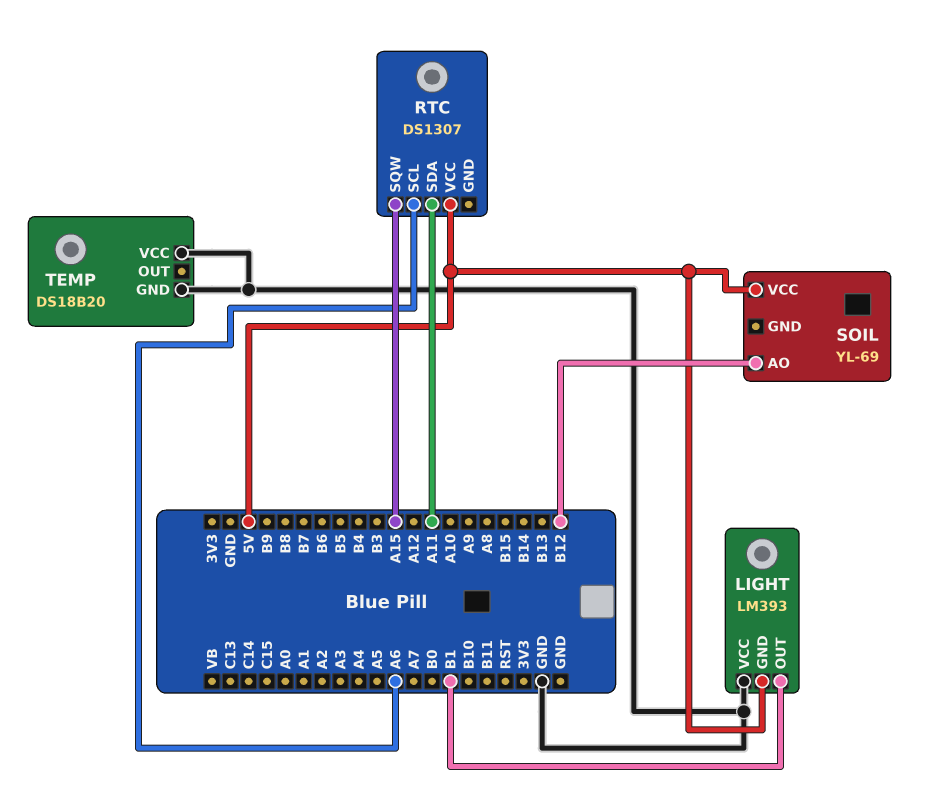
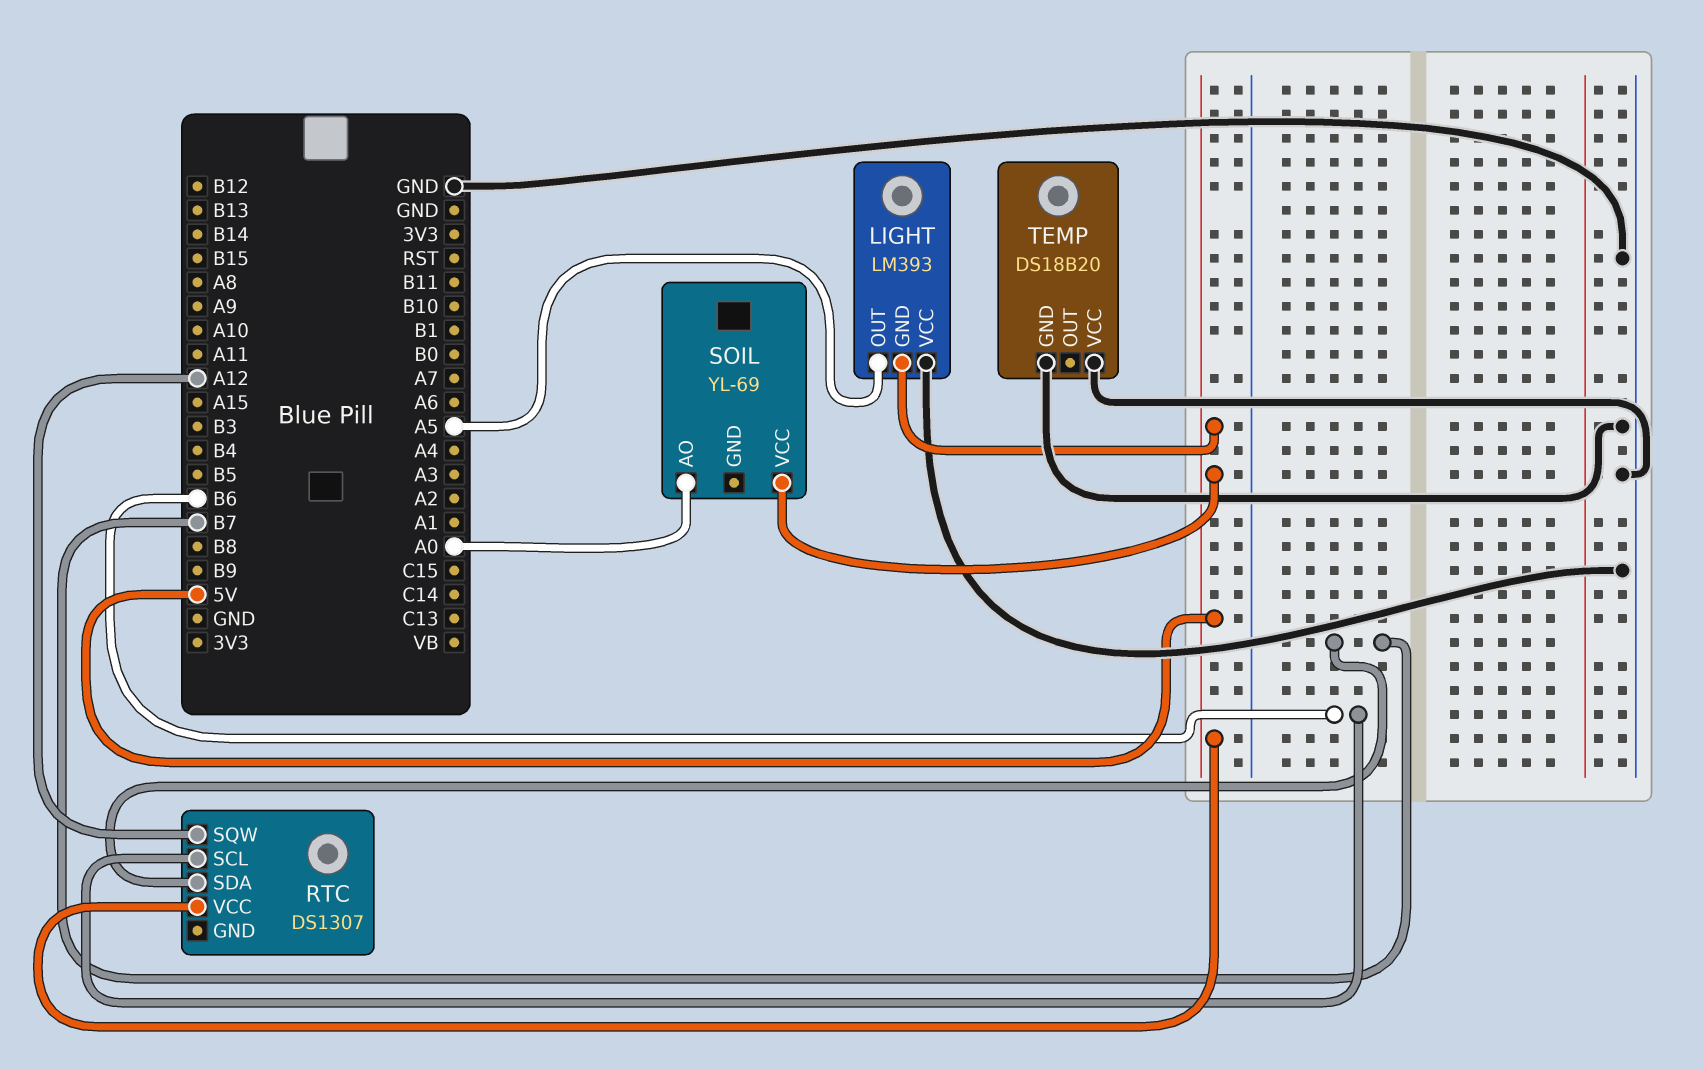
LIGHT pin OUT: B1 -> A5
RTC pin SCL: A6 -> B6
RTC pin SDA: A11 -> B7
RTC pin SQW: A15 -> A12
SOIL pin AO: B12 -> A0

